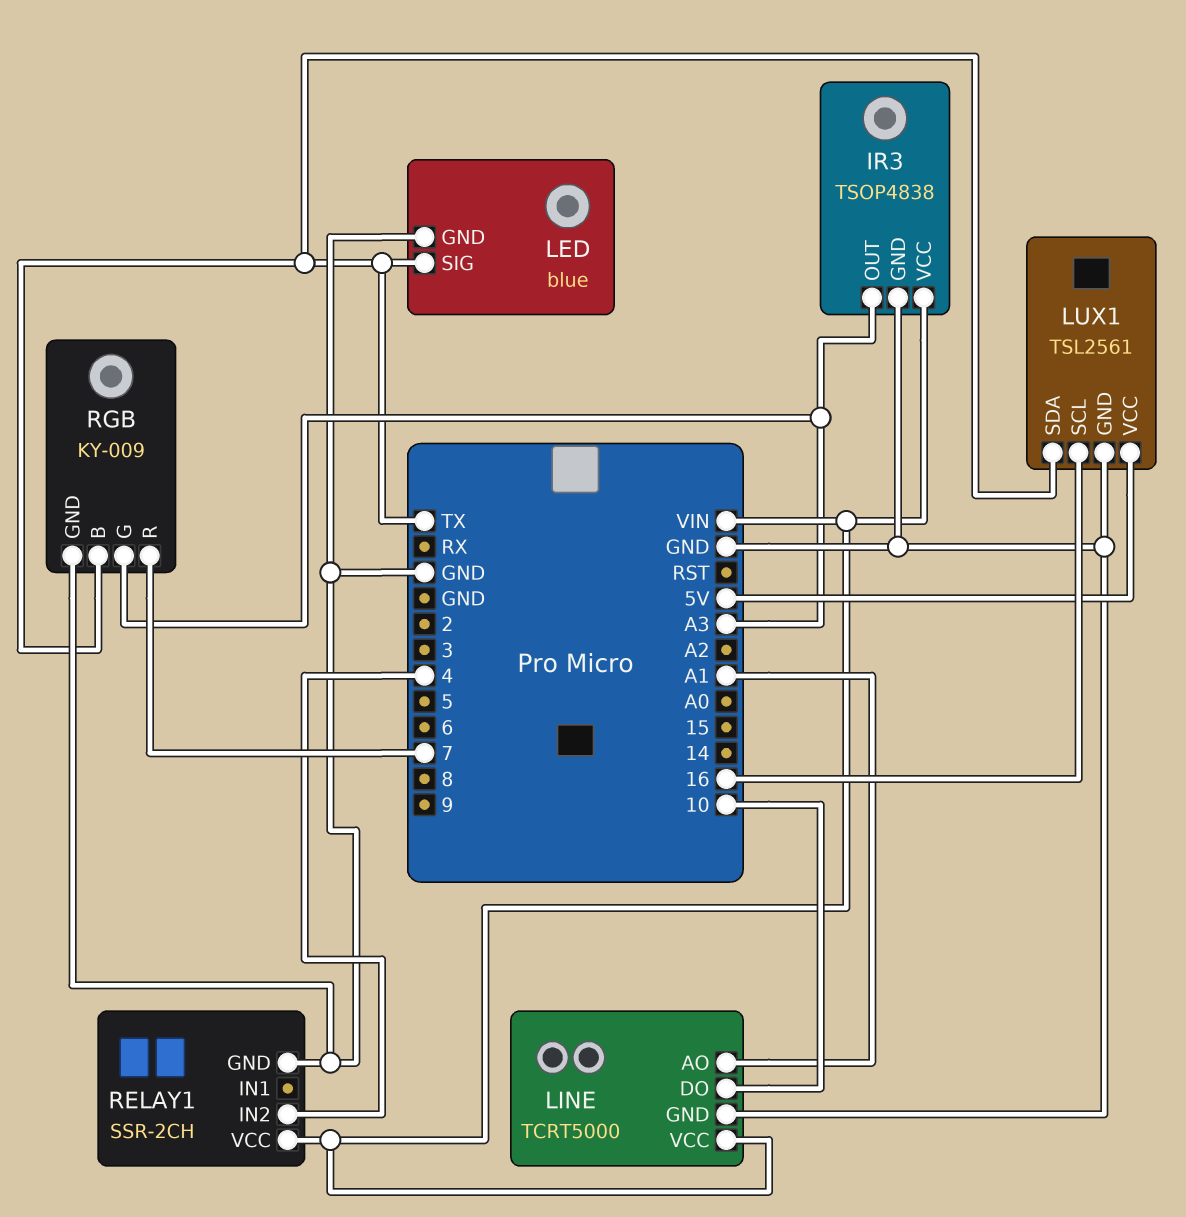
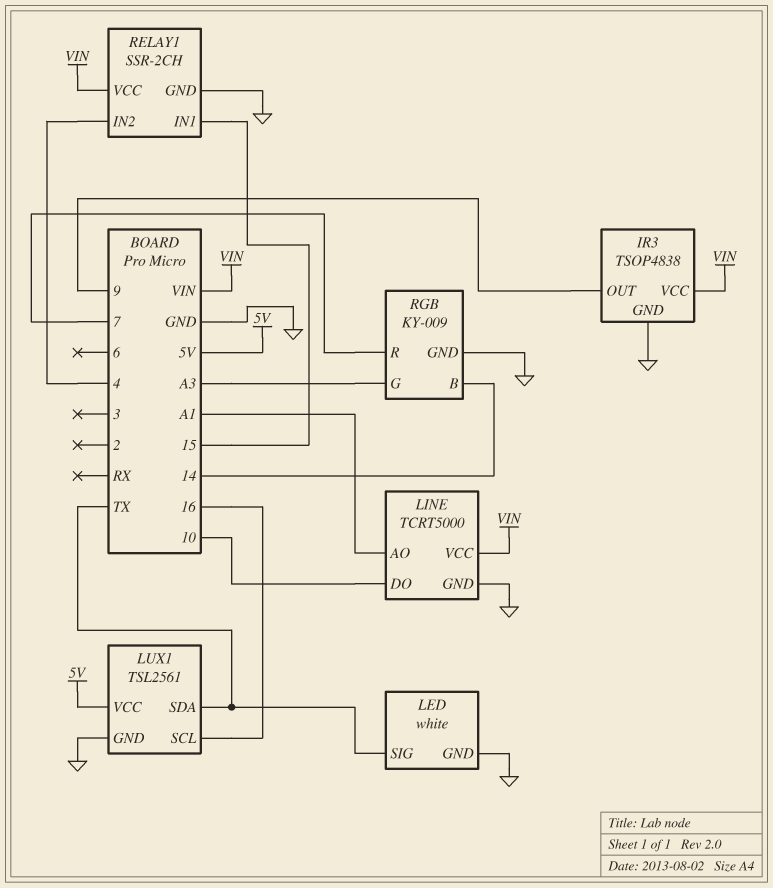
IR3 pin OUT: A3 -> 9
LED: blue -> white
RELAY1 pin IN1: none -> 15
RGB pin B: TX -> 14

